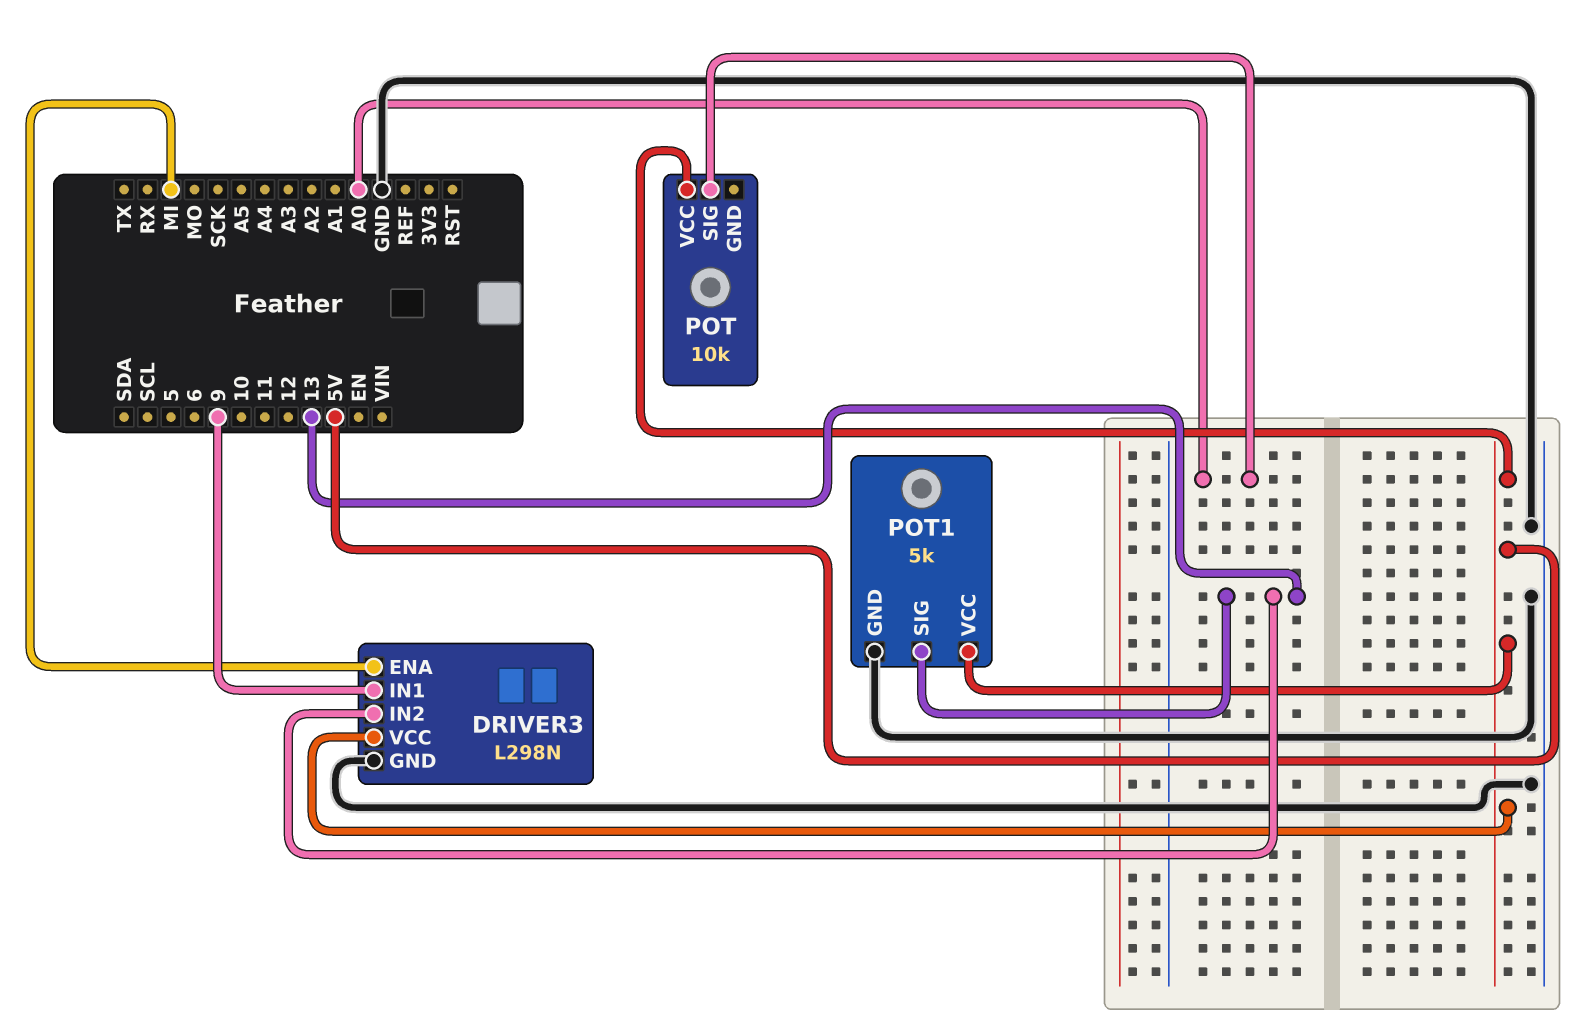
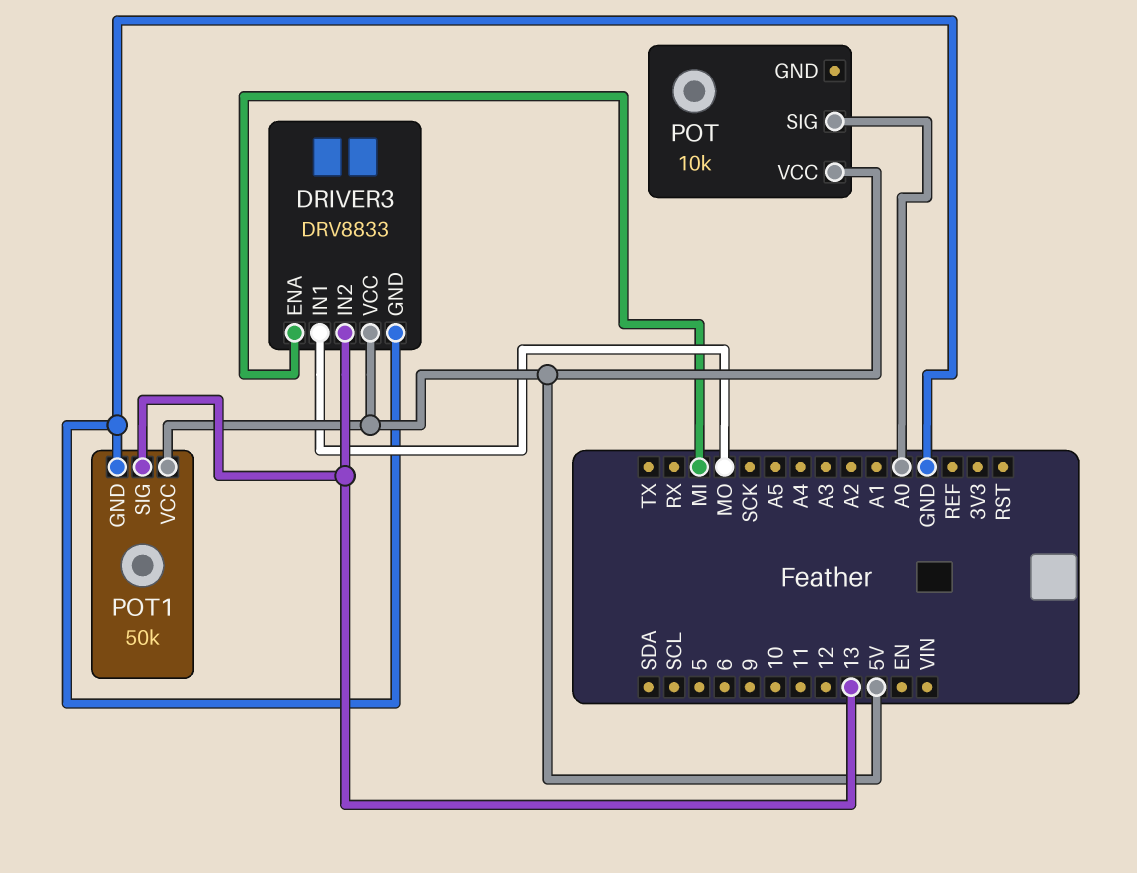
DRIVER3: L298N -> DRV8833
DRIVER3 pin IN1: 9 -> MO
POT1: 5k -> 50k

